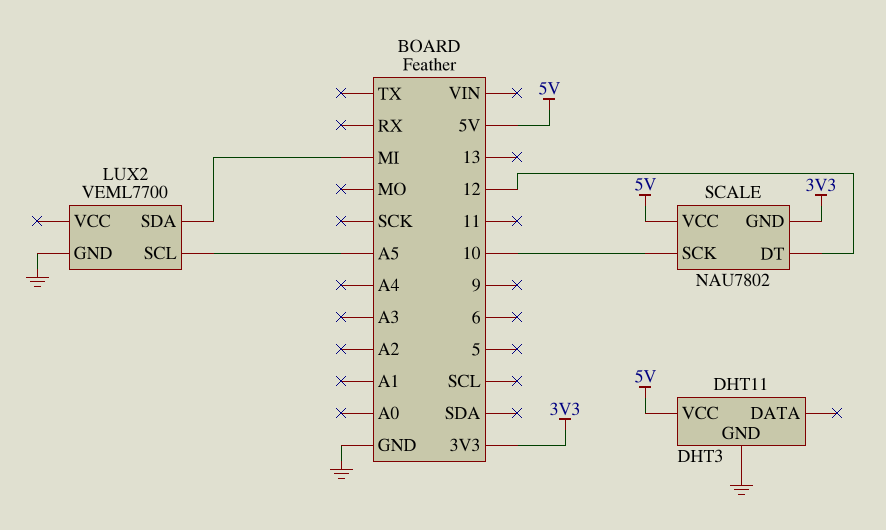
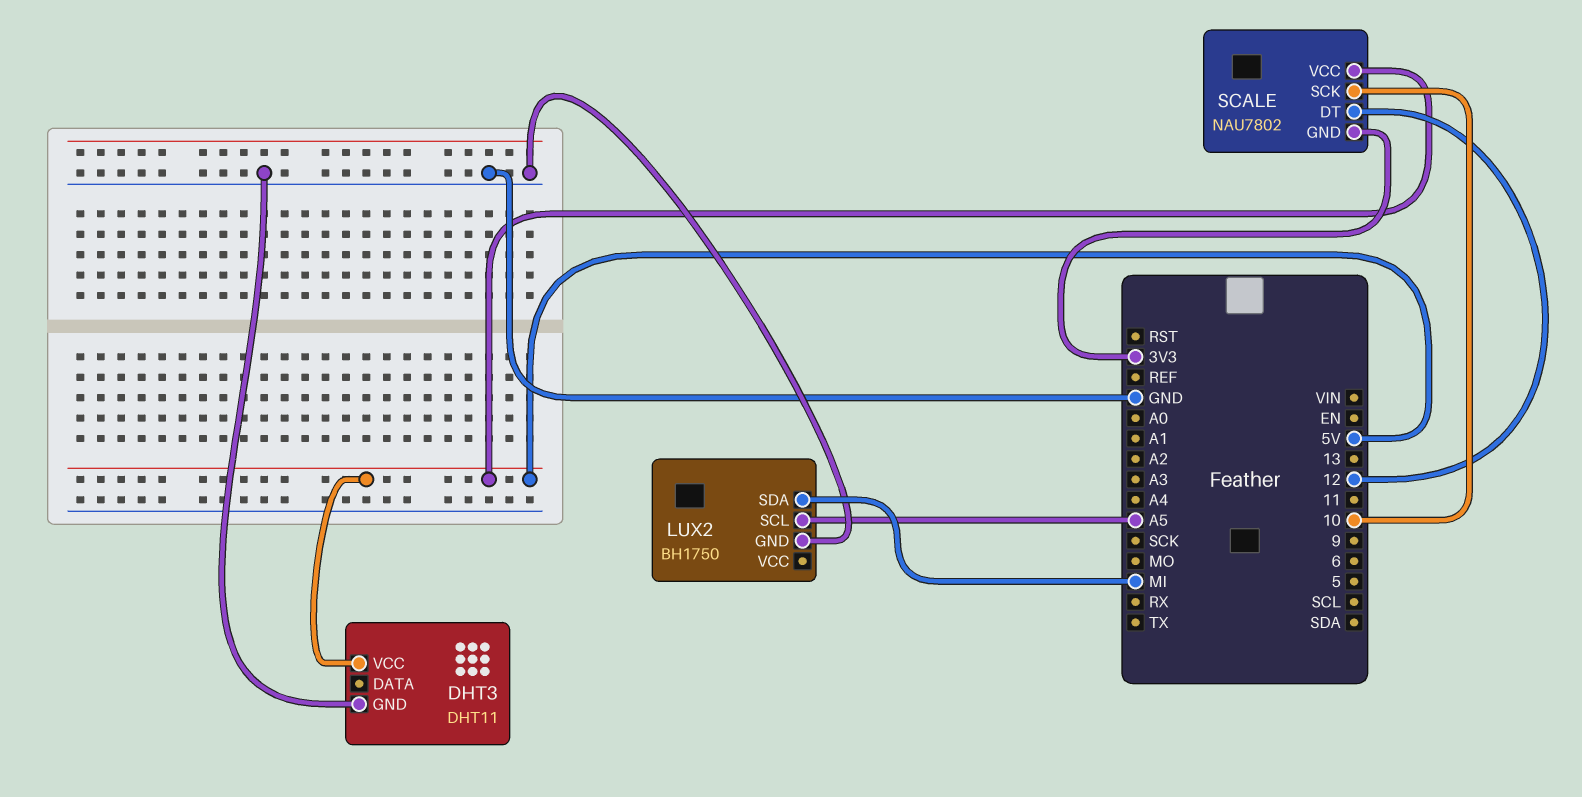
LUX2: VEML7700 -> BH1750

